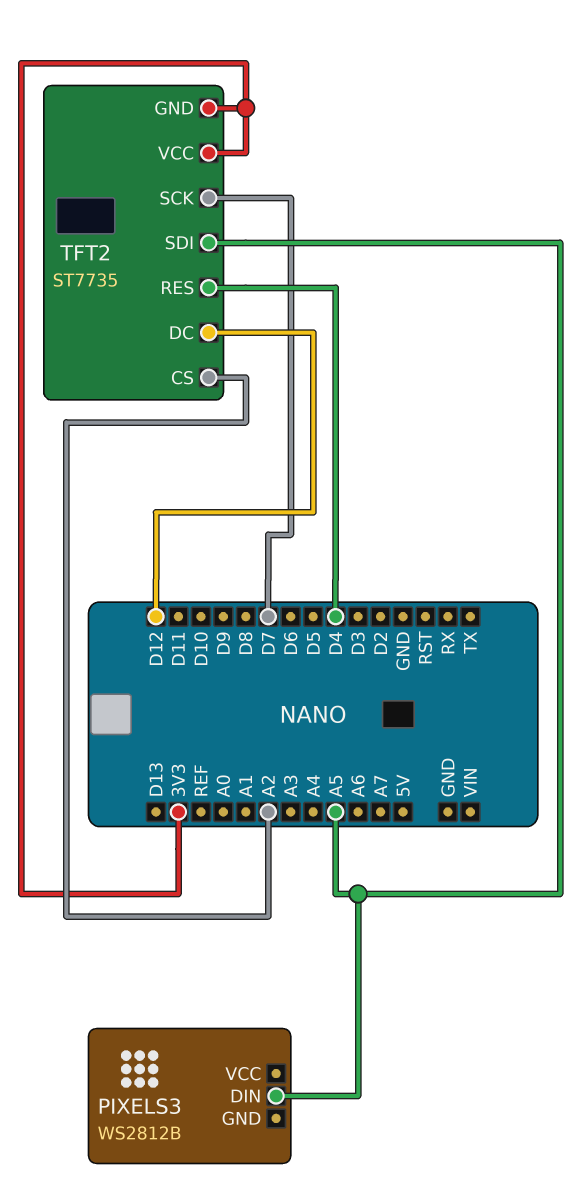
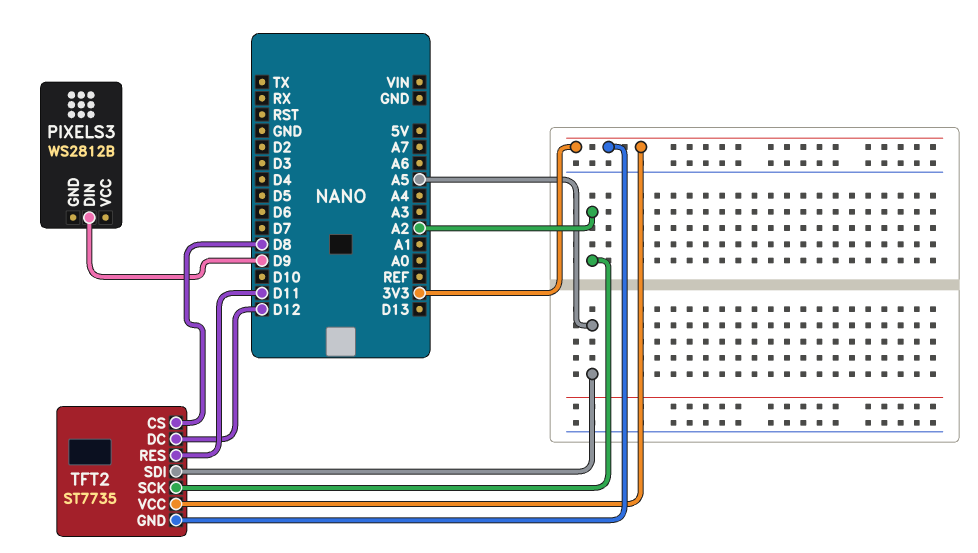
PIXELS3 pin DIN: A5 -> D9
TFT2 pin CS: A2 -> D8
TFT2 pin RES: D4 -> D11
TFT2 pin SCK: D7 -> A2

